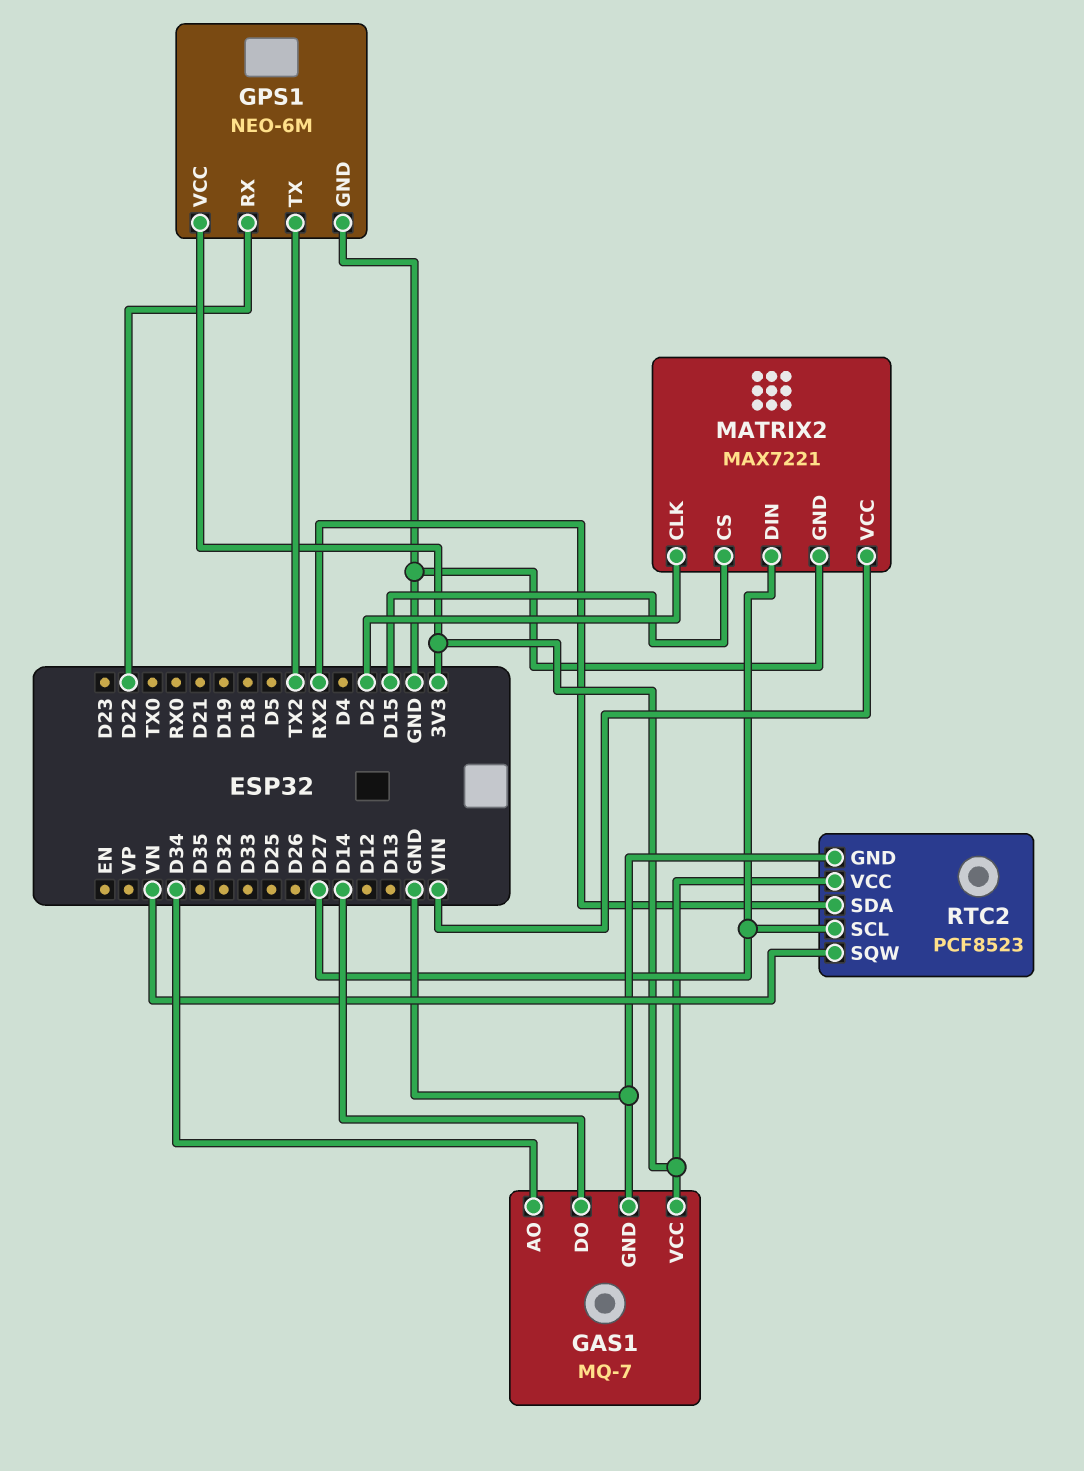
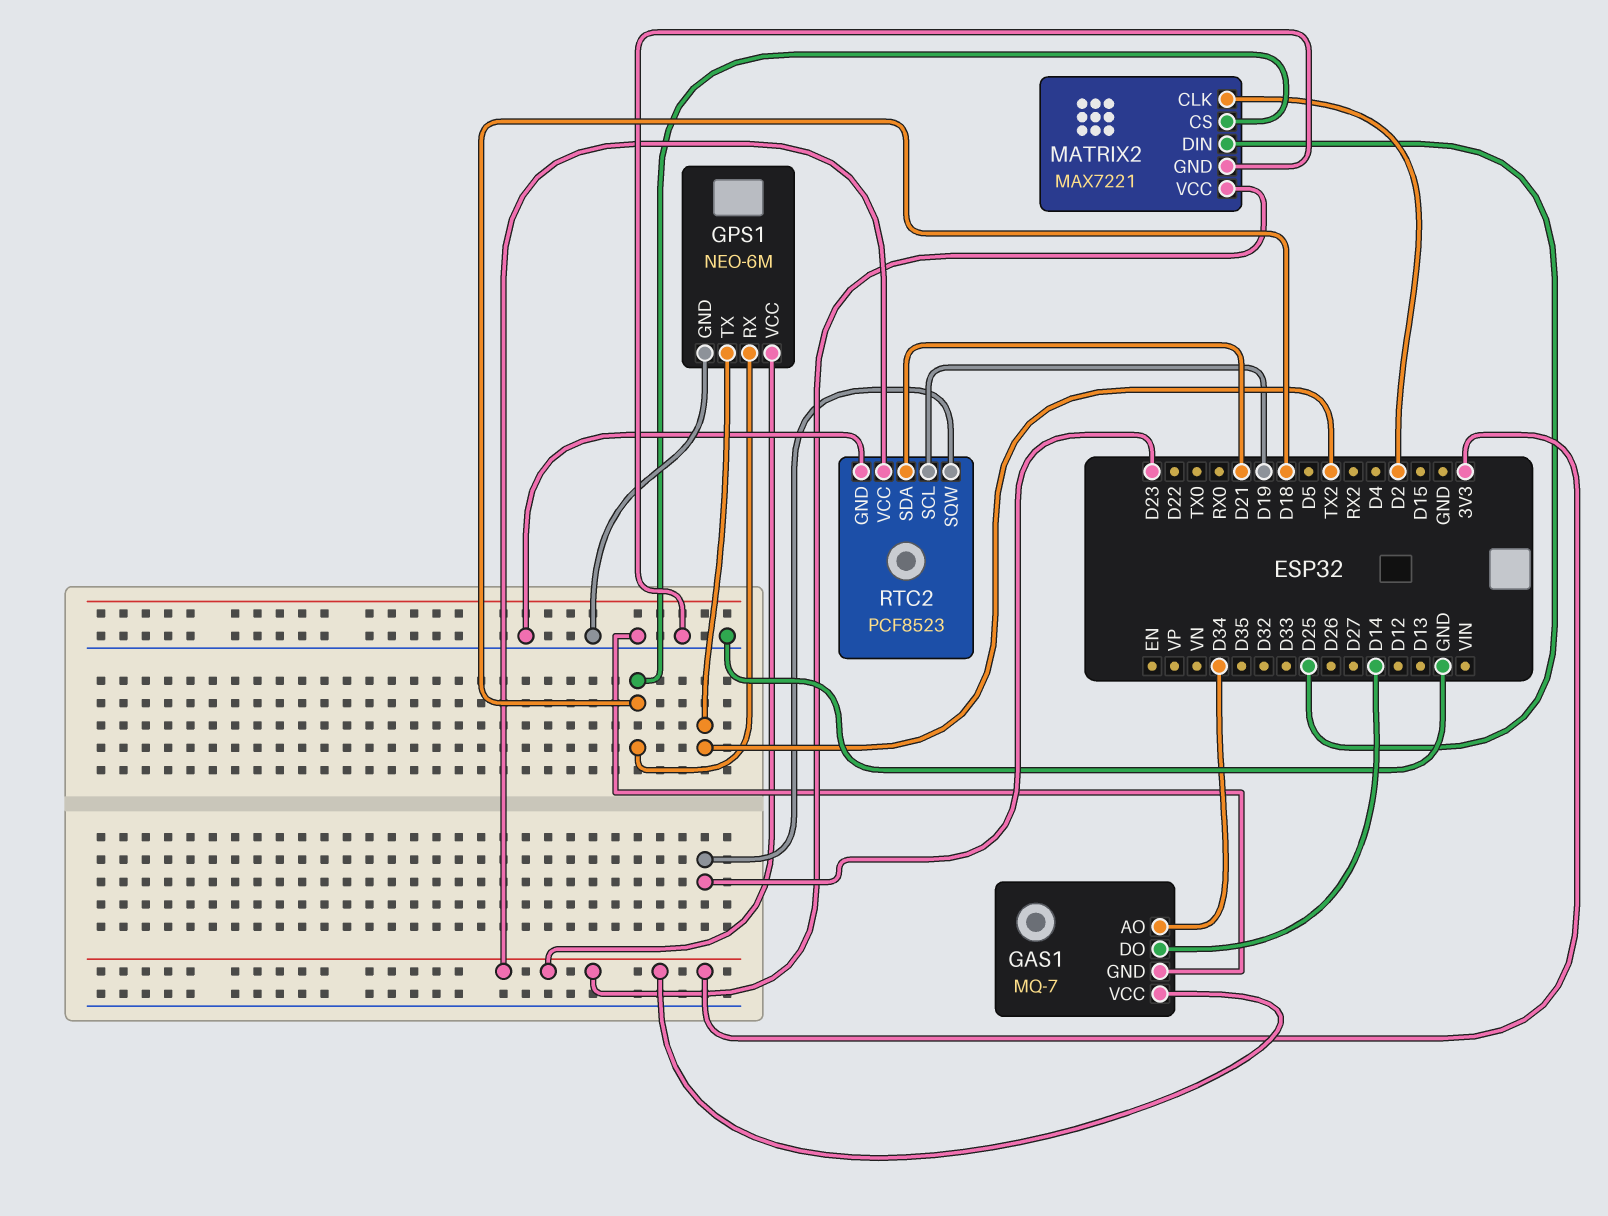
GPS1 pin RX: D22 -> D18
MATRIX2 pin CS: D15 -> D18
MATRIX2 pin DIN: D27 -> D25
MATRIX2 pin VCC: VIN -> 3V3
RTC2 pin SCL: D27 -> D19
RTC2 pin SDA: RX2 -> D21
RTC2 pin SQW: VN -> D23

